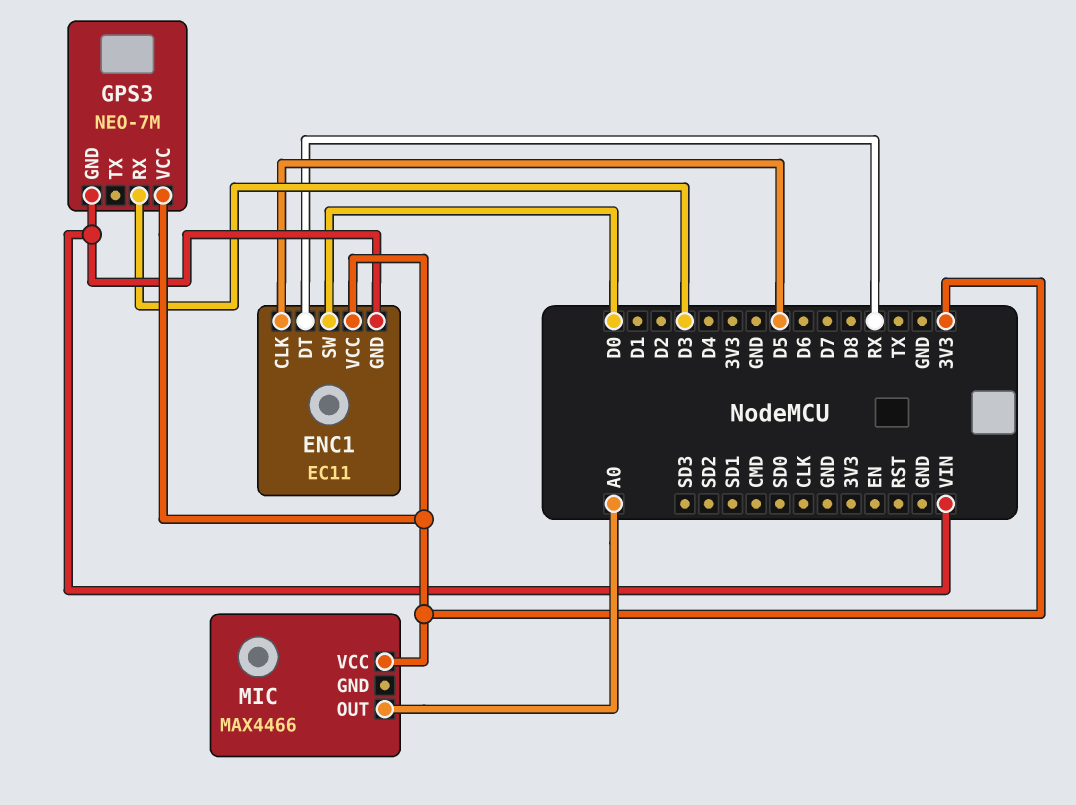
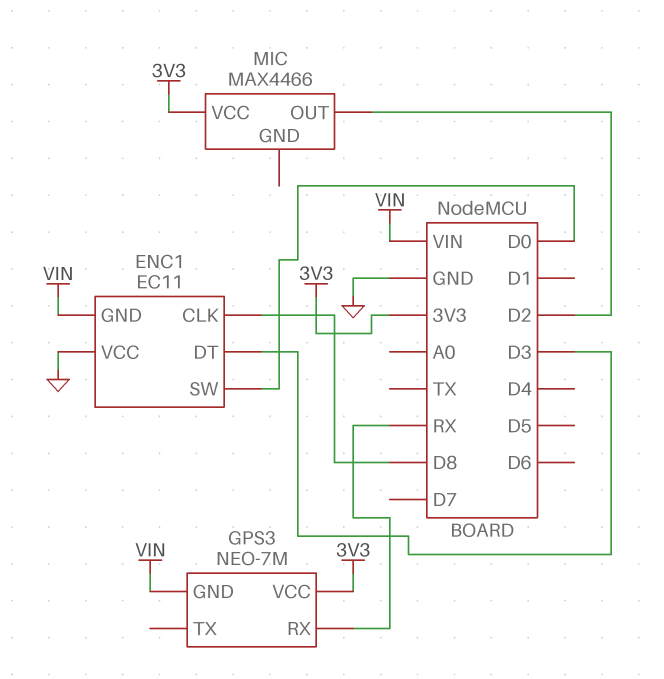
ENC1 pin CLK: D5 -> D8
ENC1 pin DT: RX -> D3
ENC1 pin VCC: 3V3 -> GND
GPS3 pin RX: D3 -> RX
MIC pin OUT: A0 -> D2

